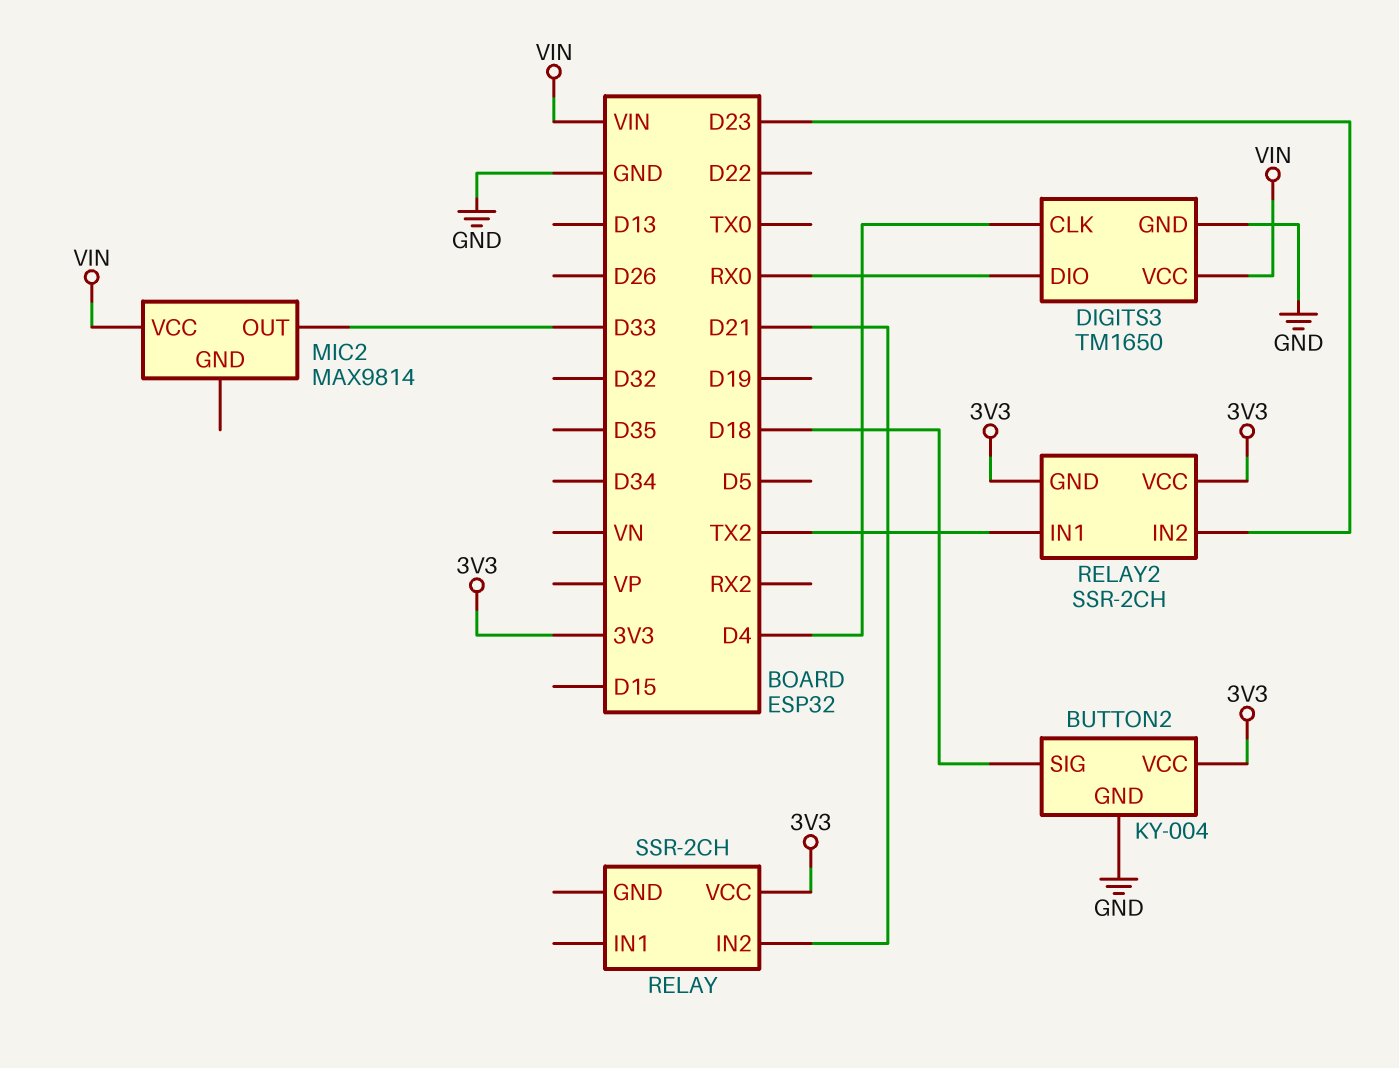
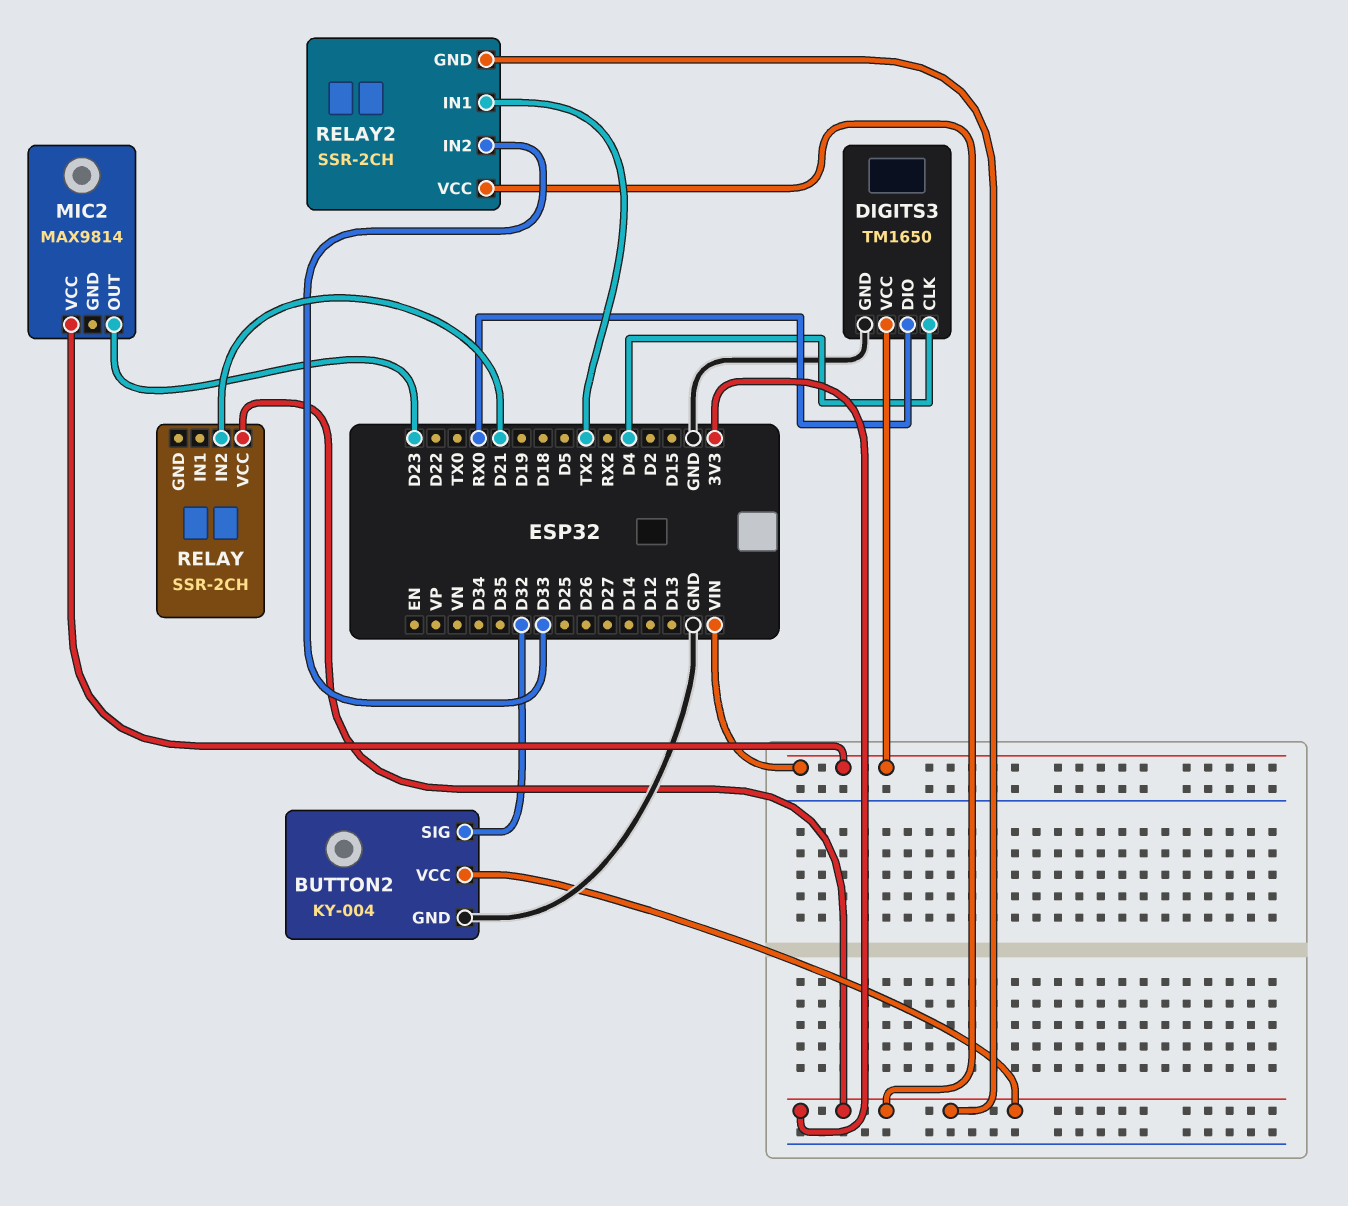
BUTTON2 pin SIG: D18 -> D32
MIC2 pin OUT: D33 -> D23
RELAY2 pin IN2: D23 -> D33

